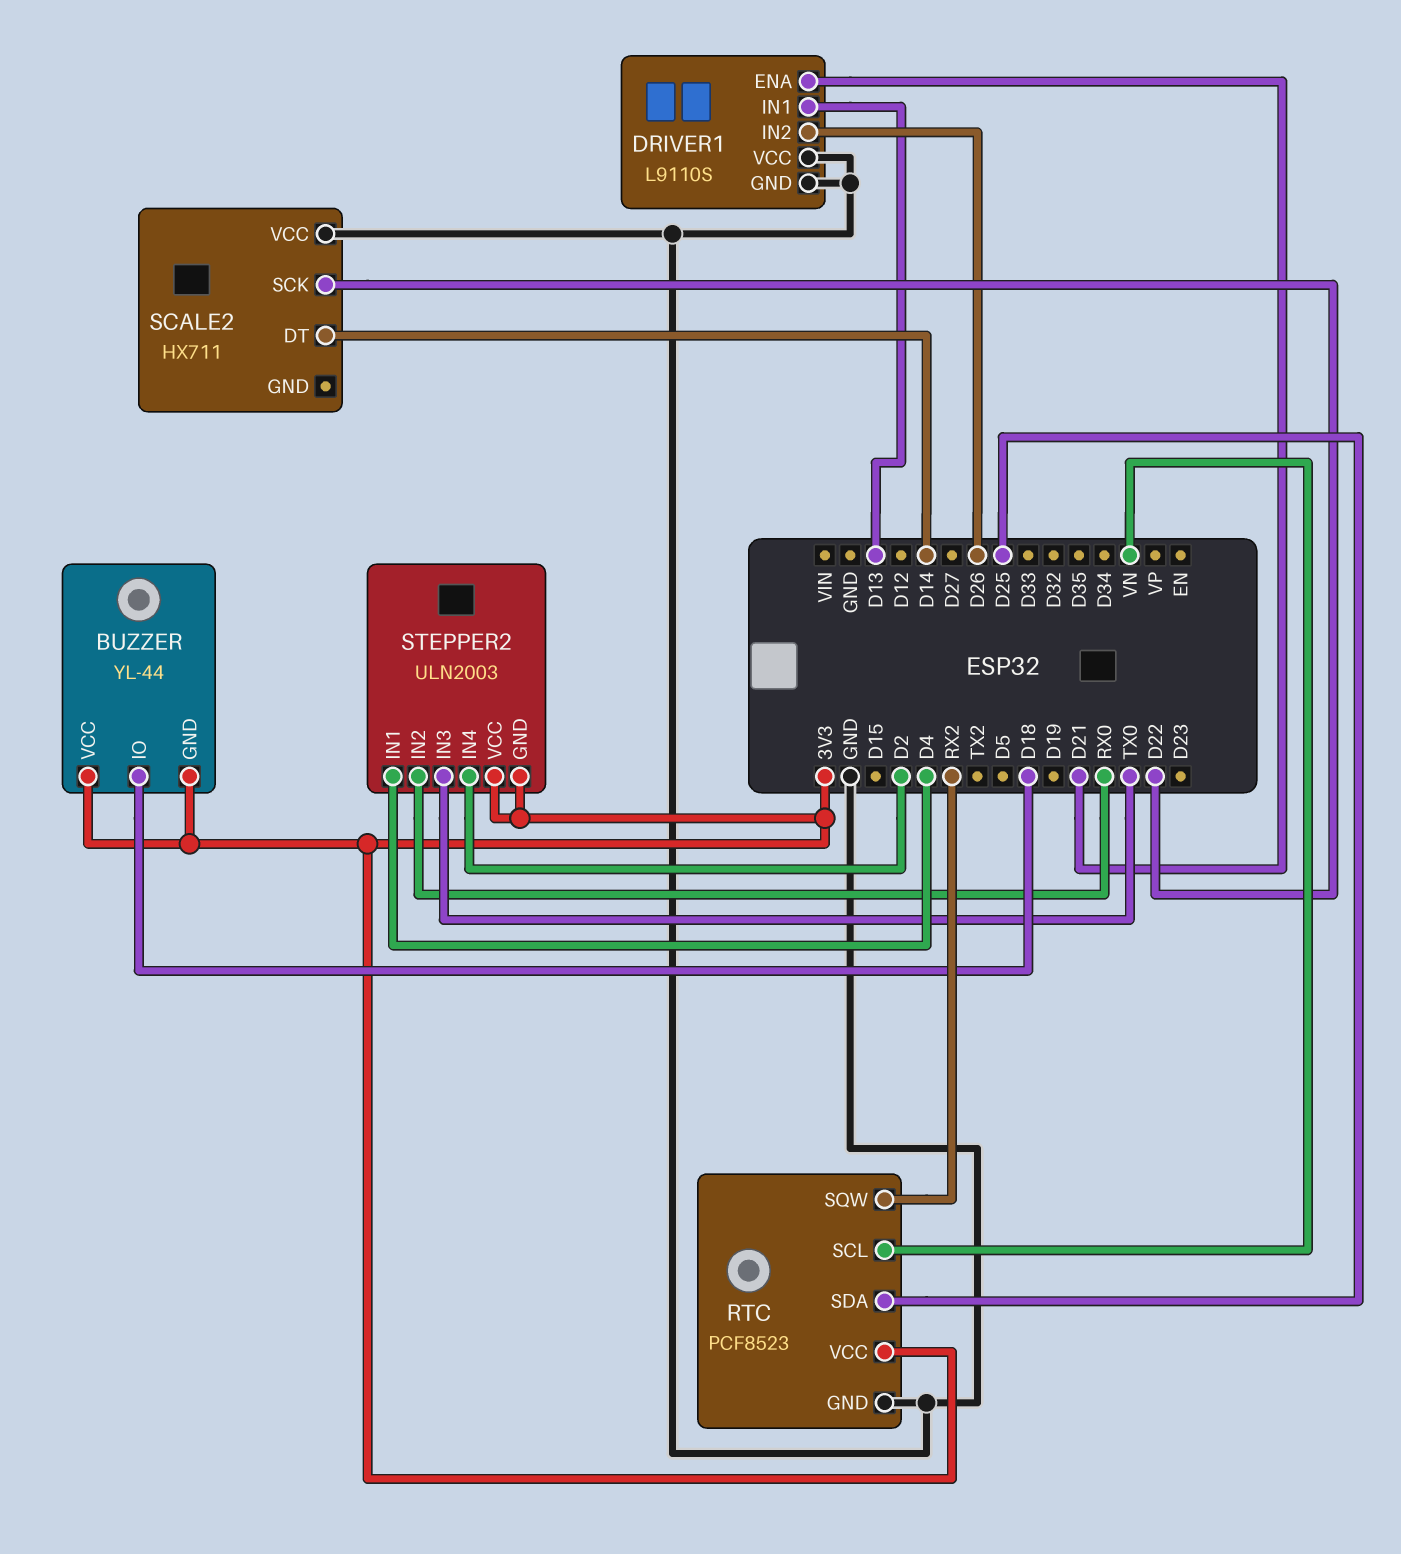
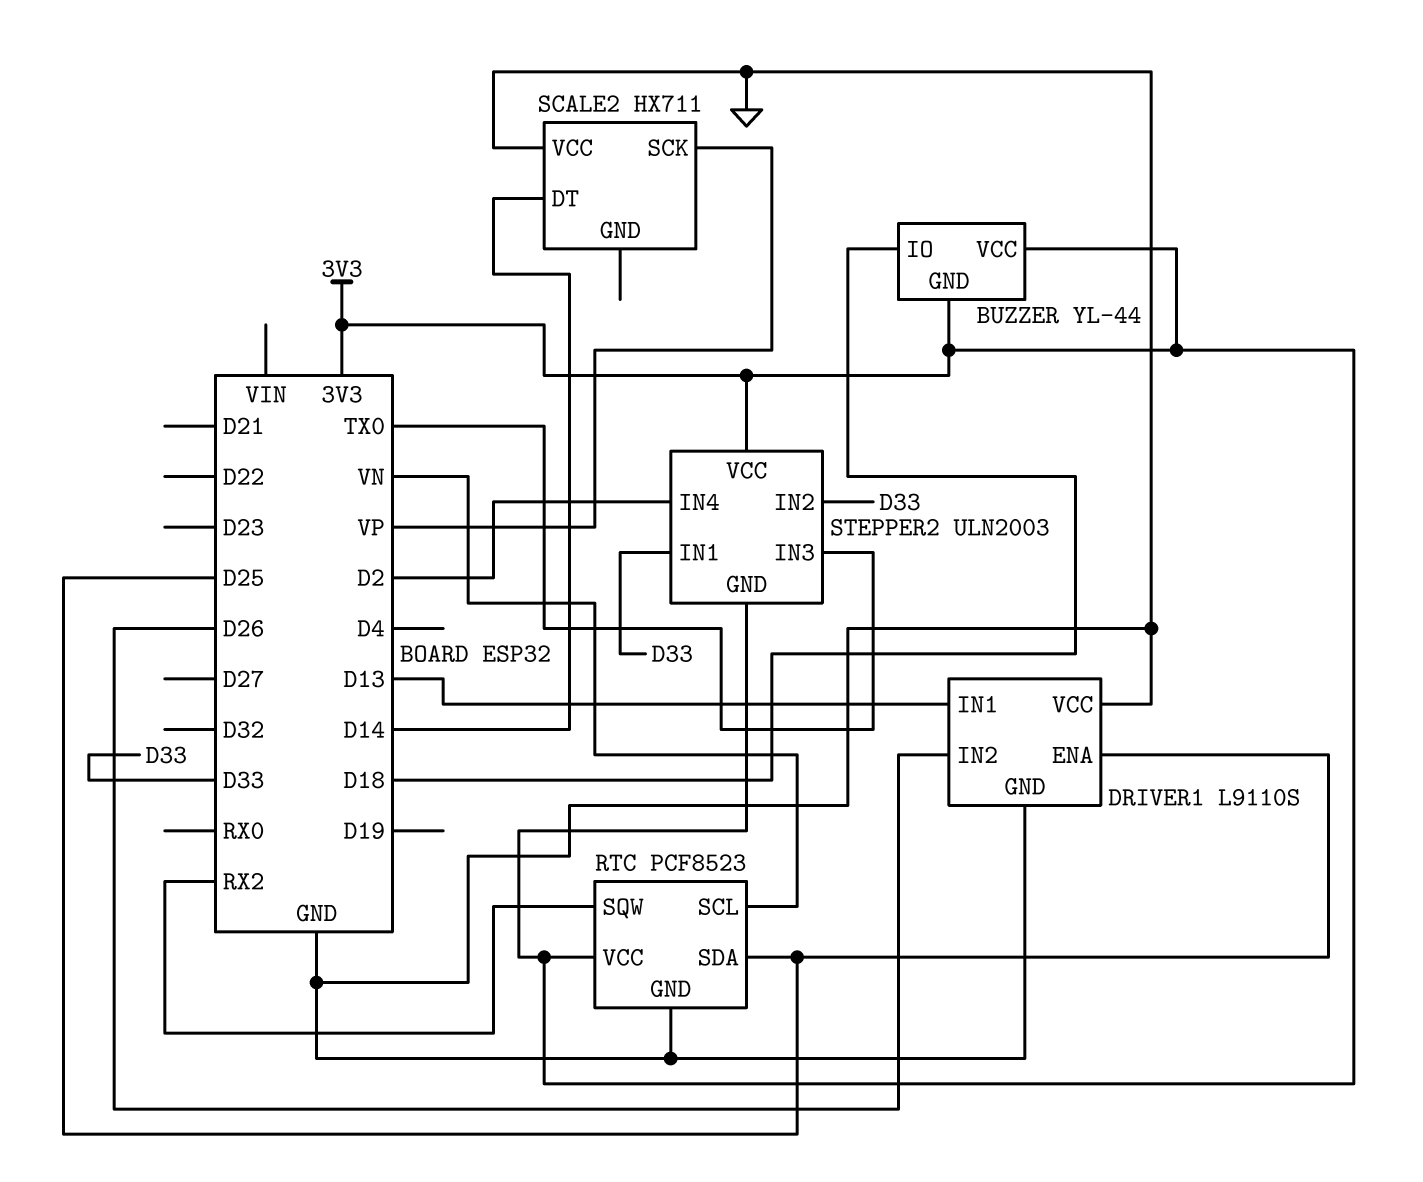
DRIVER1 pin ENA: D21 -> D25
SCALE2 pin SCK: D22 -> VP
STEPPER2 pin IN1: D4 -> D33
STEPPER2 pin IN2: RX0 -> D33

